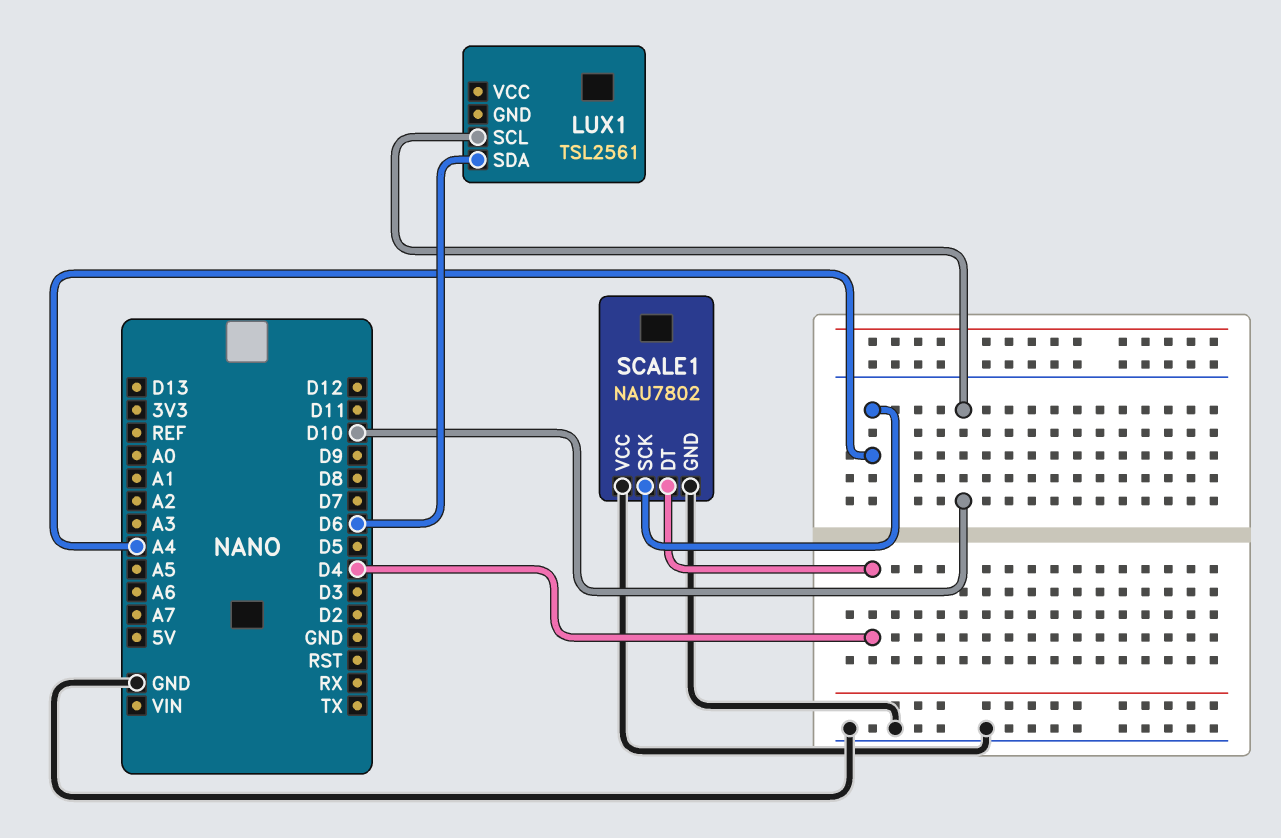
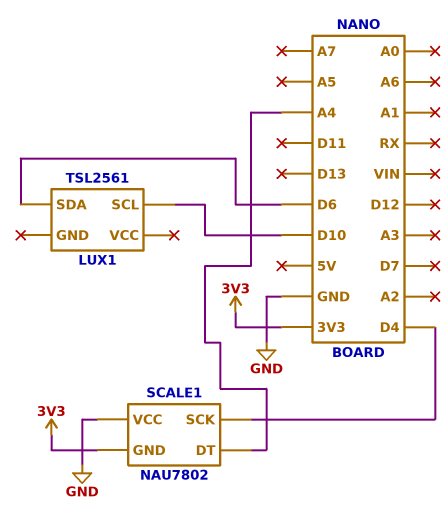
SCALE1 pin DT: D4 -> A4
SCALE1 pin GND: GND -> 3V3
SCALE1 pin SCK: A4 -> D4

